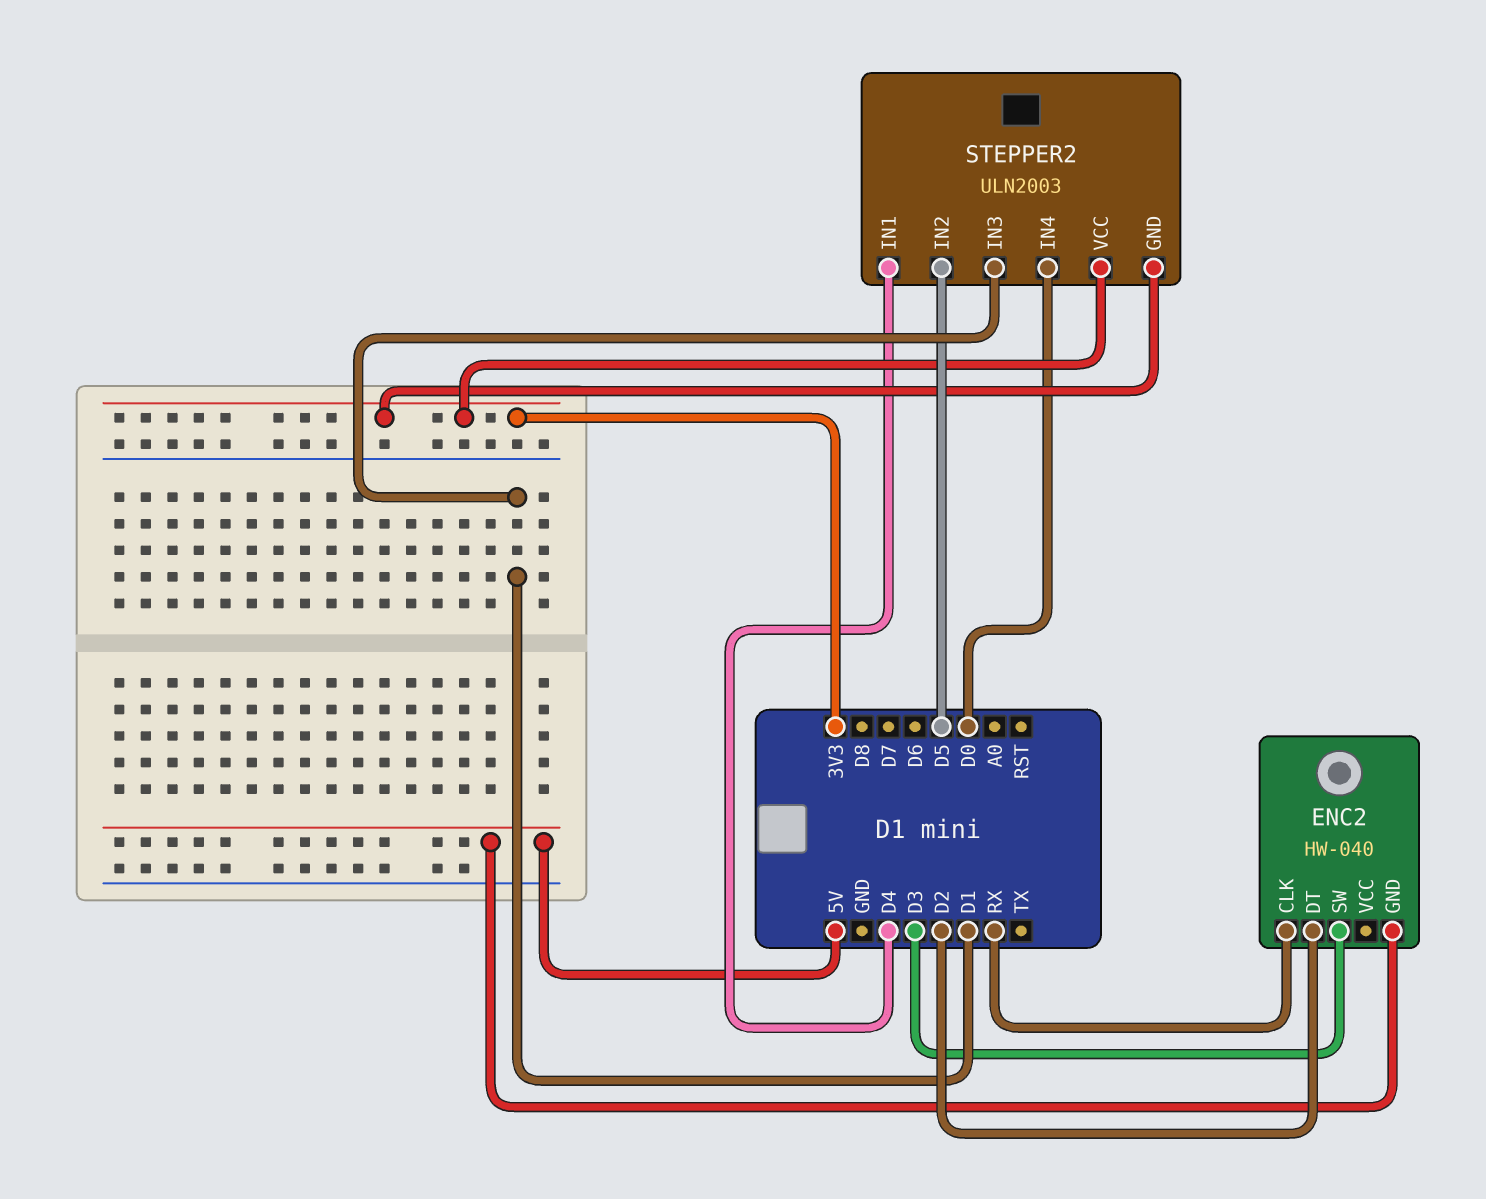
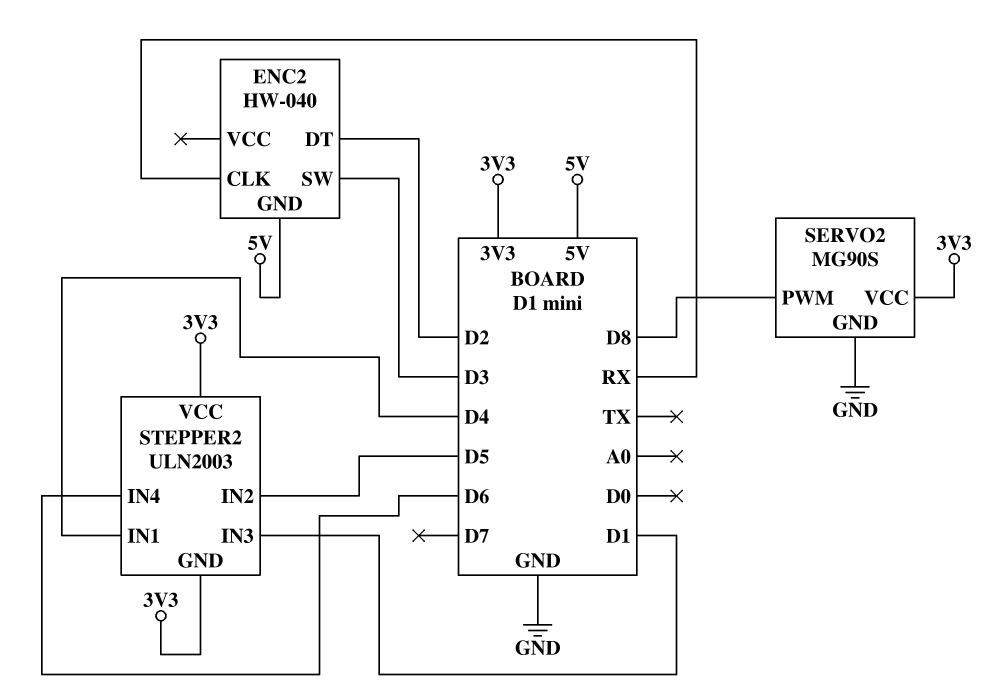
SERVO2: none -> MG90S
SERVO2 pin GND: none -> GND
SERVO2 pin PWM: none -> D8
SERVO2 pin VCC: none -> 3V3
STEPPER2 pin IN4: D0 -> D6

